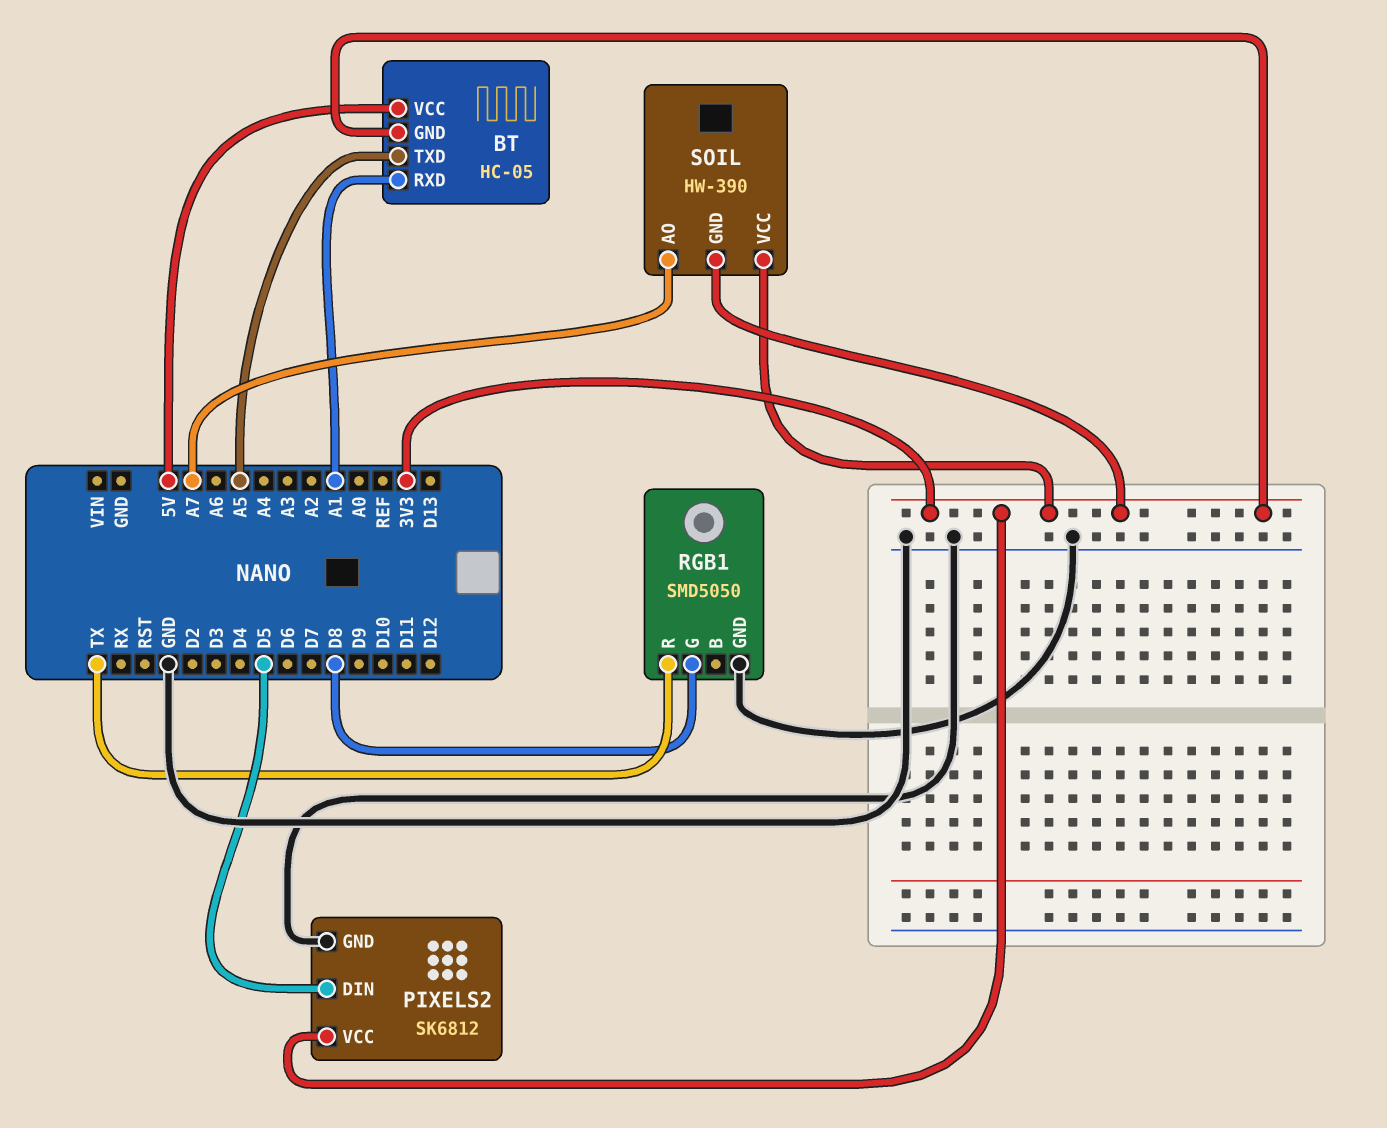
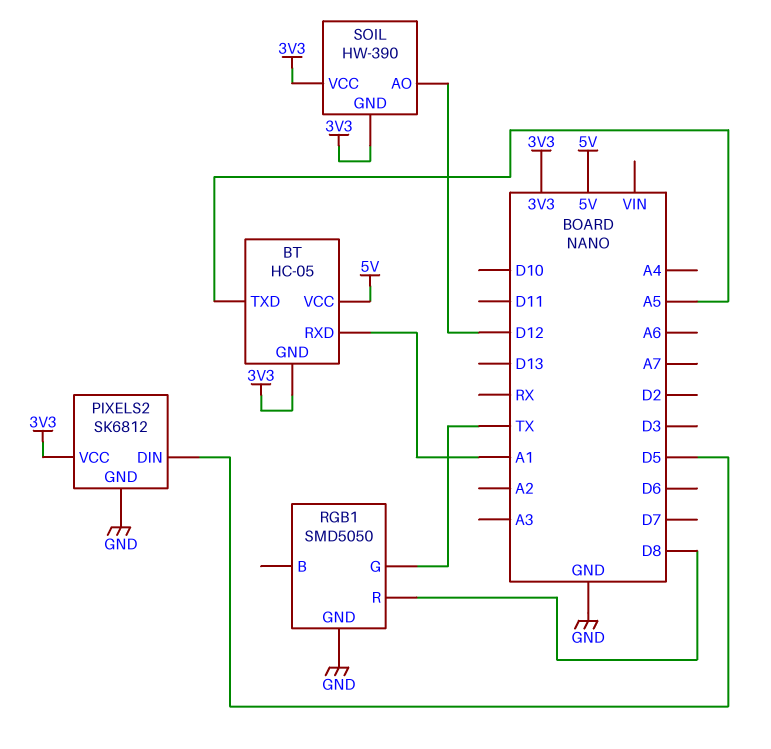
RGB1 pin G: D8 -> TX
RGB1 pin R: TX -> D8
SOIL pin AO: A7 -> D12

